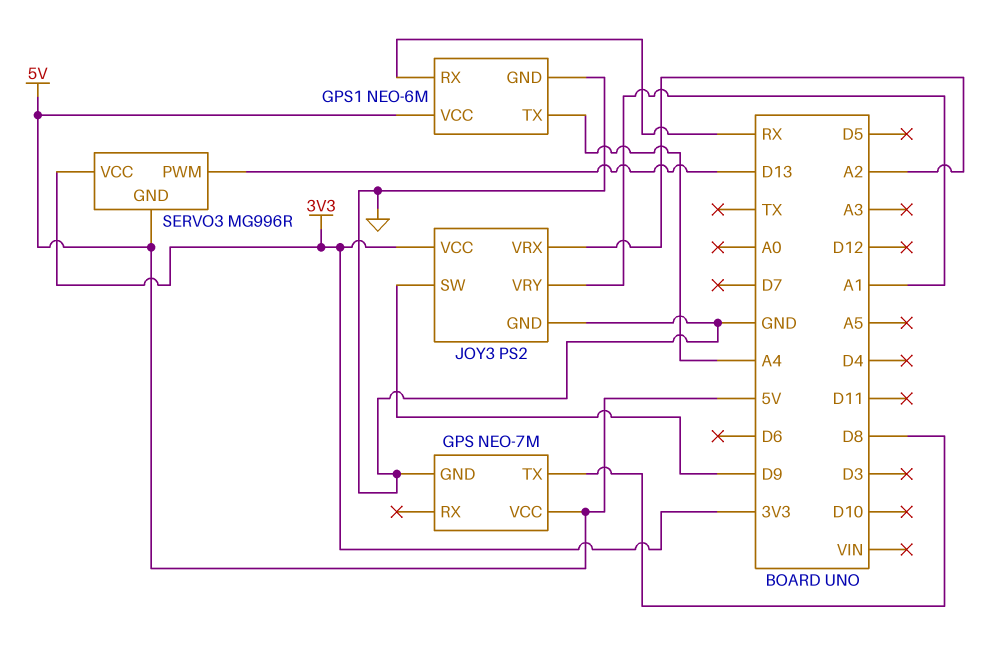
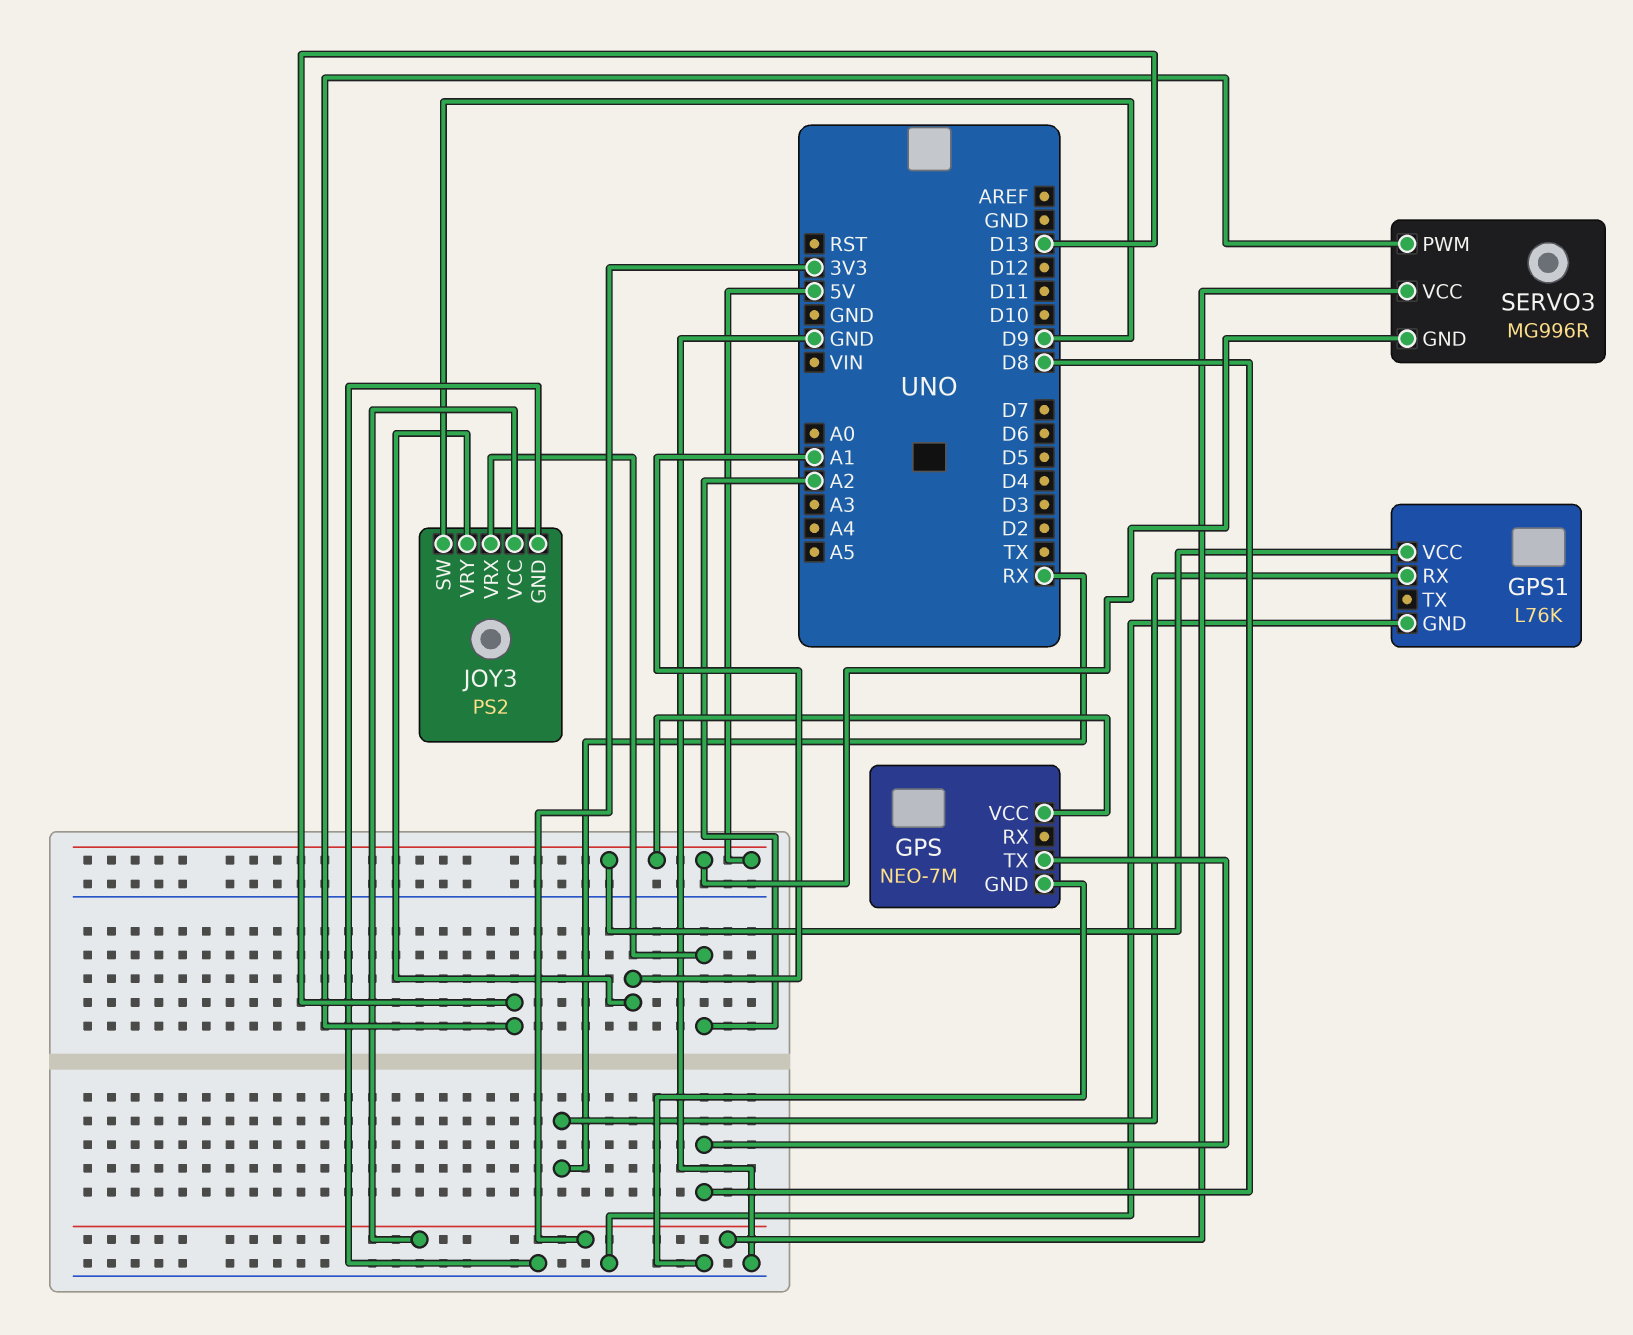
GPS1: NEO-6M -> L76K
GPS1 pin TX: A4 -> none

